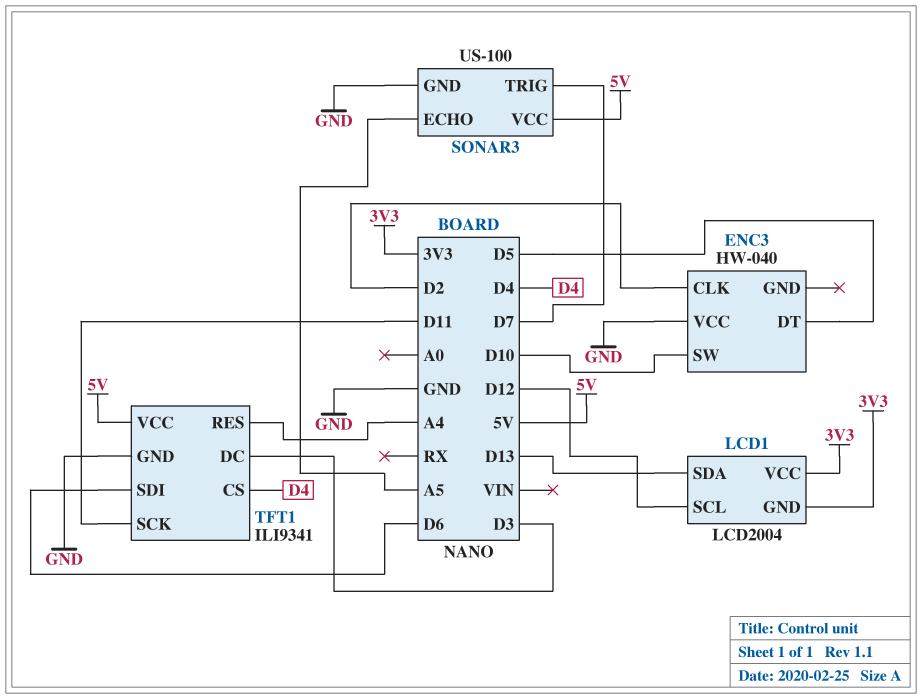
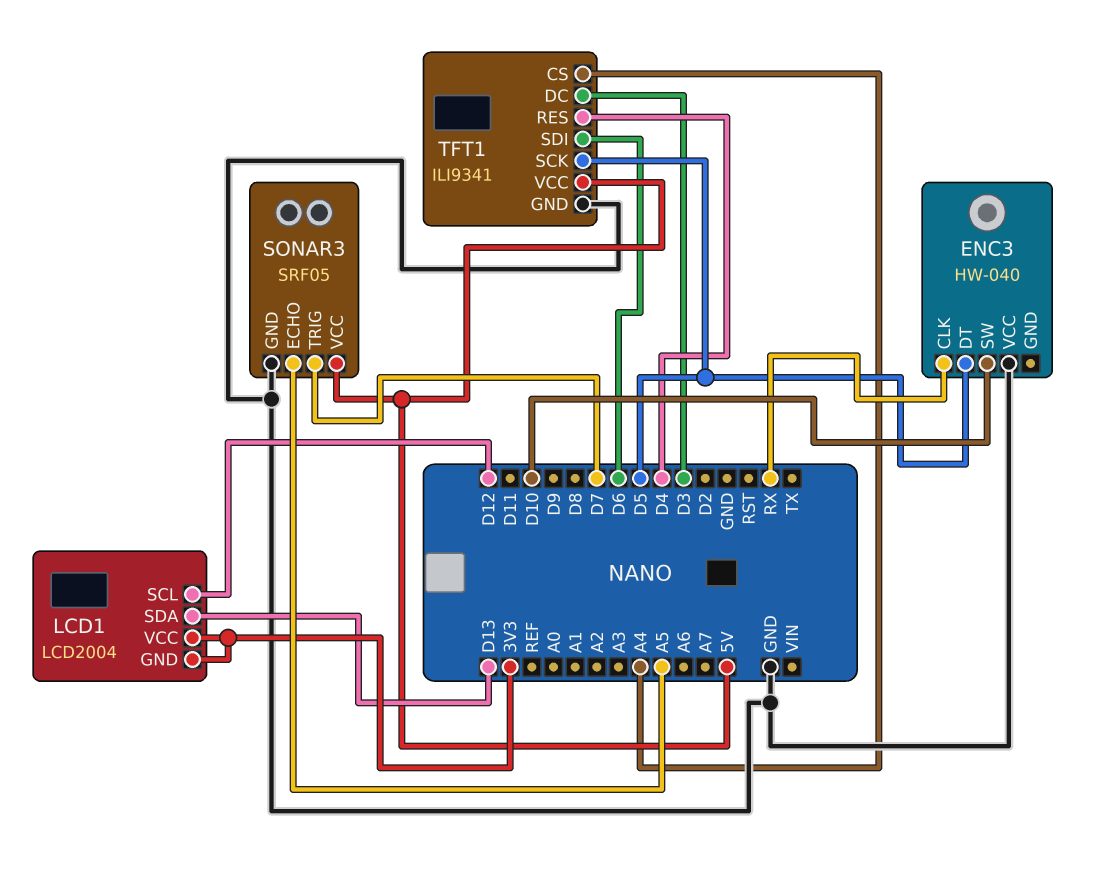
ENC3 pin CLK: D2 -> RX
SONAR3: US-100 -> SRF05
TFT1 pin CS: D4 -> A4
TFT1 pin RES: A4 -> D4
TFT1 pin SCK: D11 -> D5

